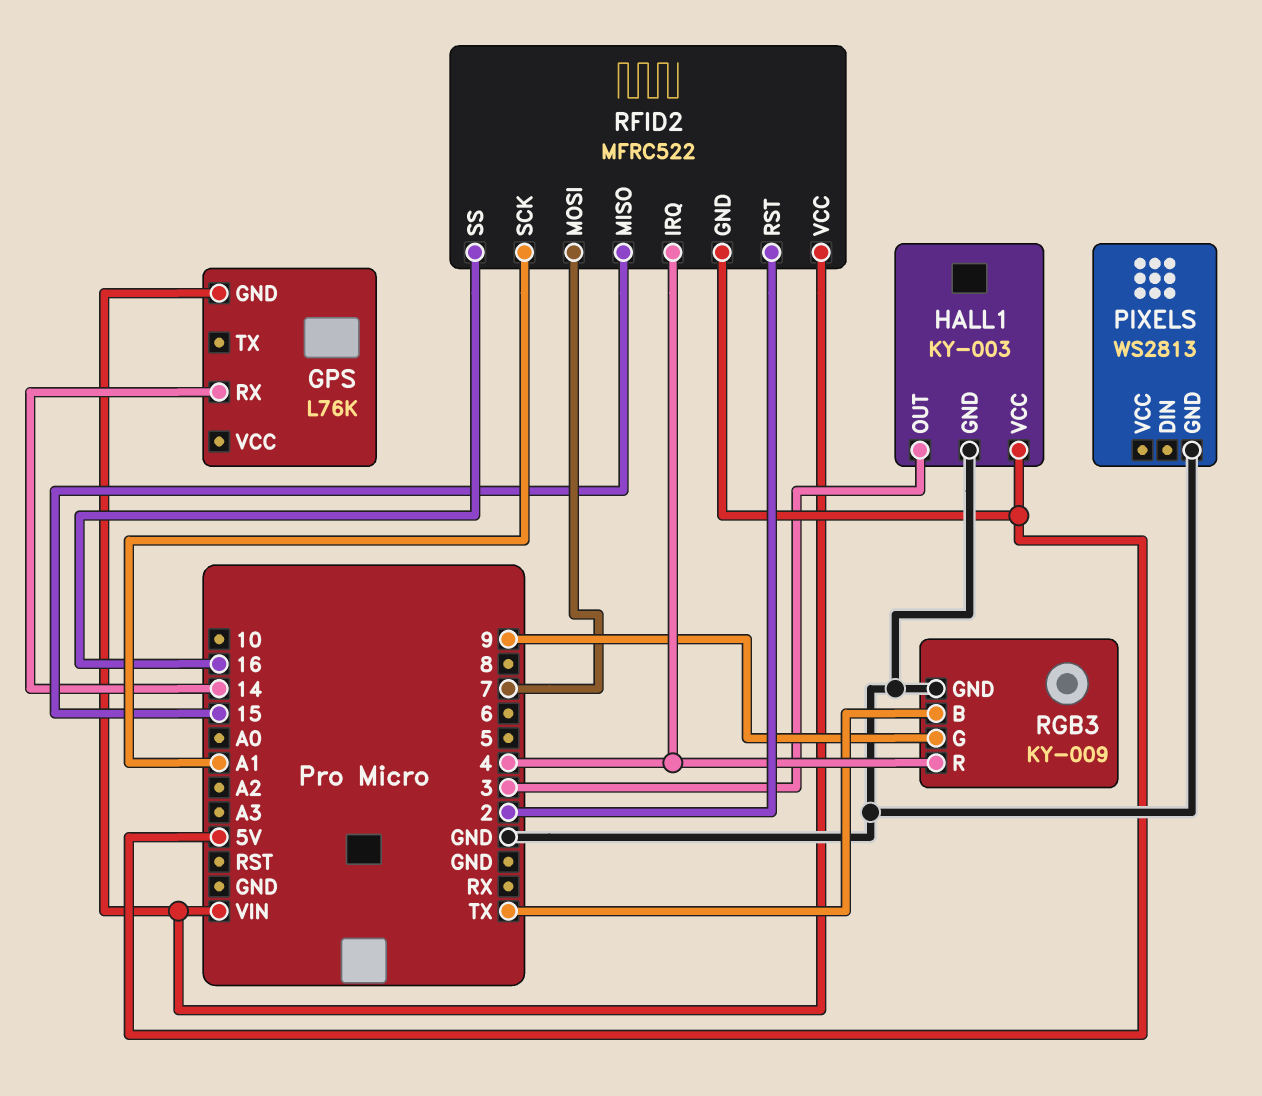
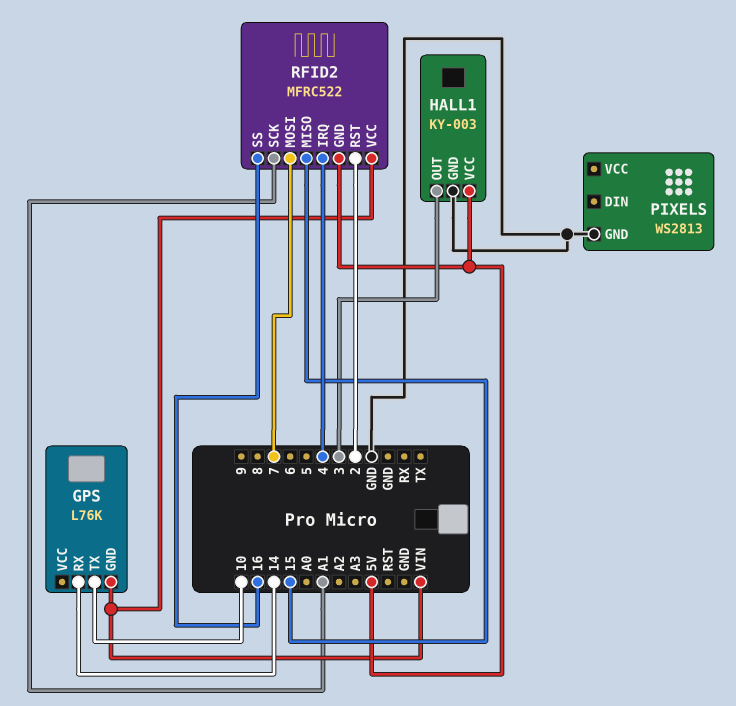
GPS pin TX: none -> 10
RGB3: KY-009 -> none
RGB3 pin B: TX -> none
RGB3 pin G: 9 -> none
RGB3 pin GND: GND -> none
RGB3 pin R: 4 -> none

